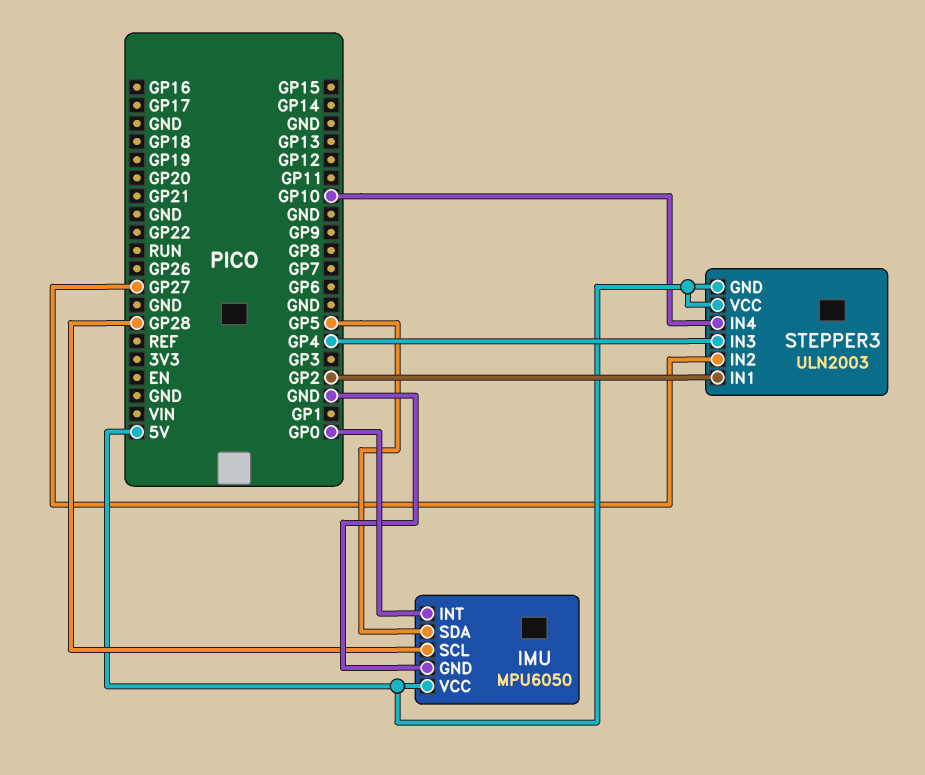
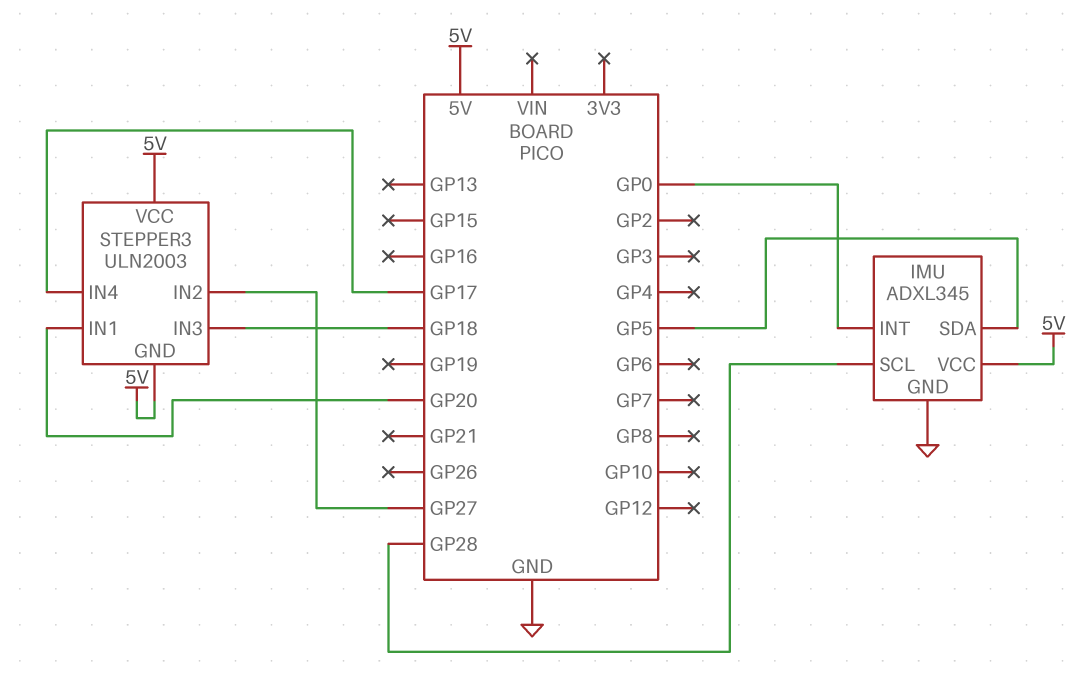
IMU: MPU6050 -> ADXL345
STEPPER3 pin IN1: GP2 -> GP20
STEPPER3 pin IN3: GP4 -> GP18
STEPPER3 pin IN4: GP10 -> GP17

